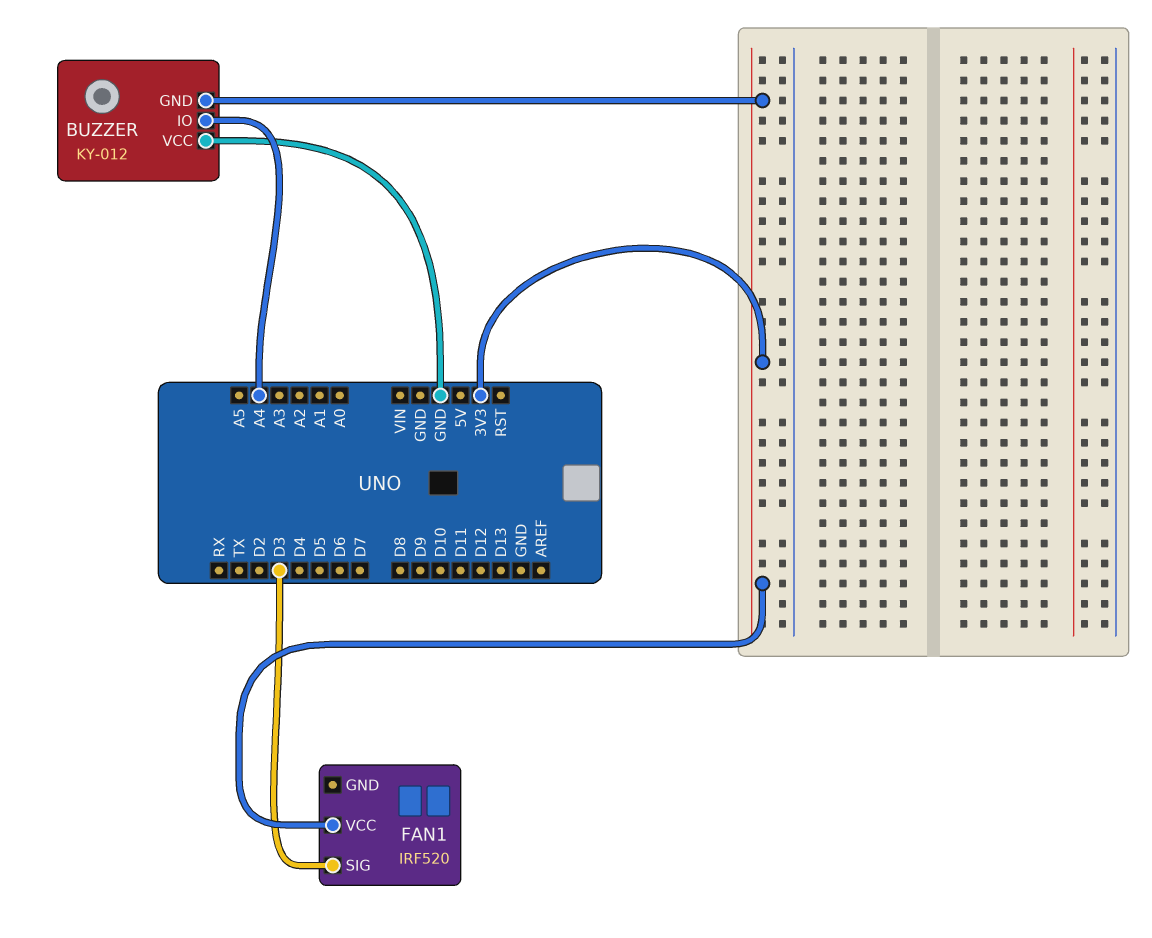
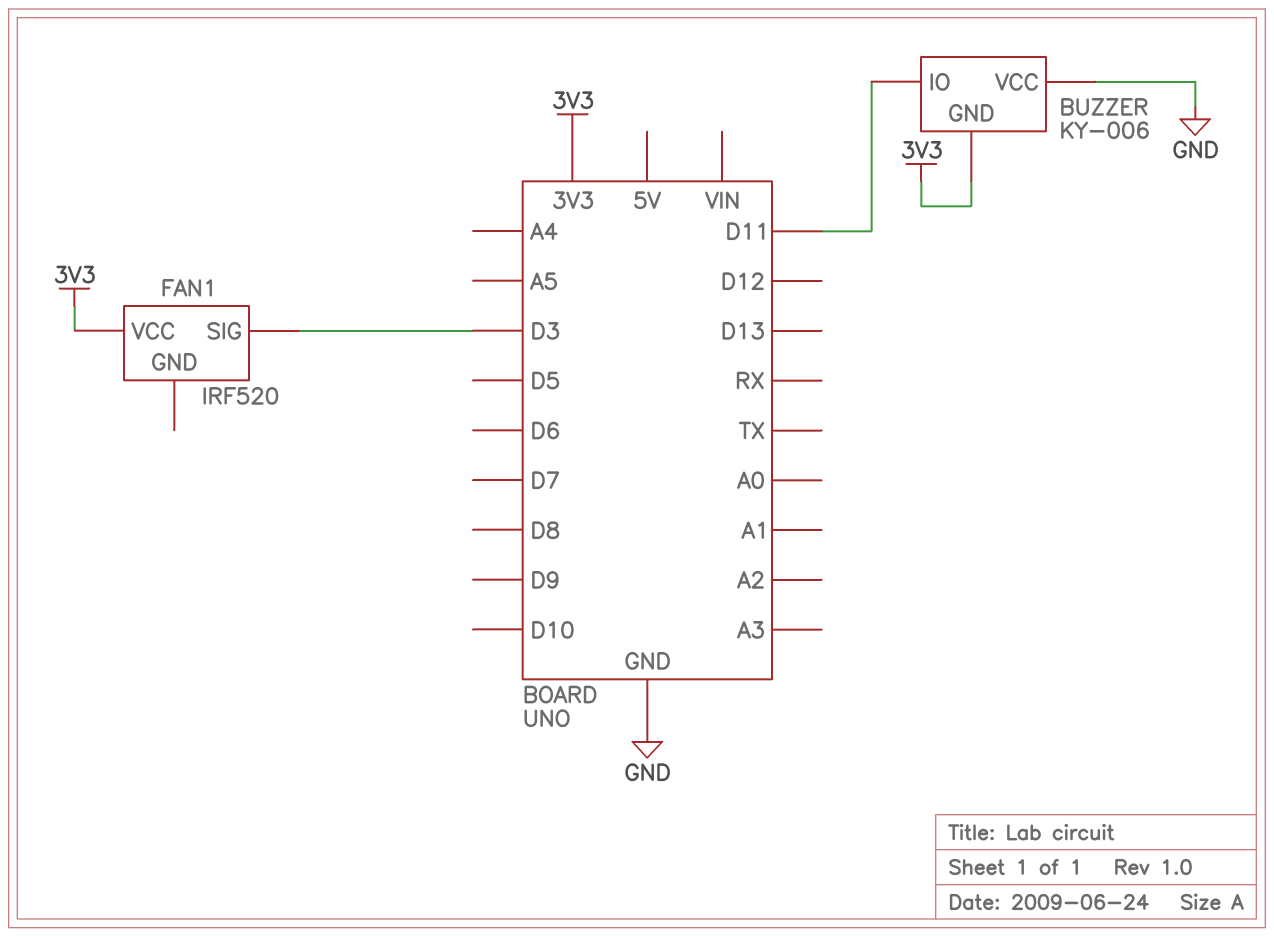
BUZZER: KY-012 -> KY-006
BUZZER pin IO: A4 -> D11

